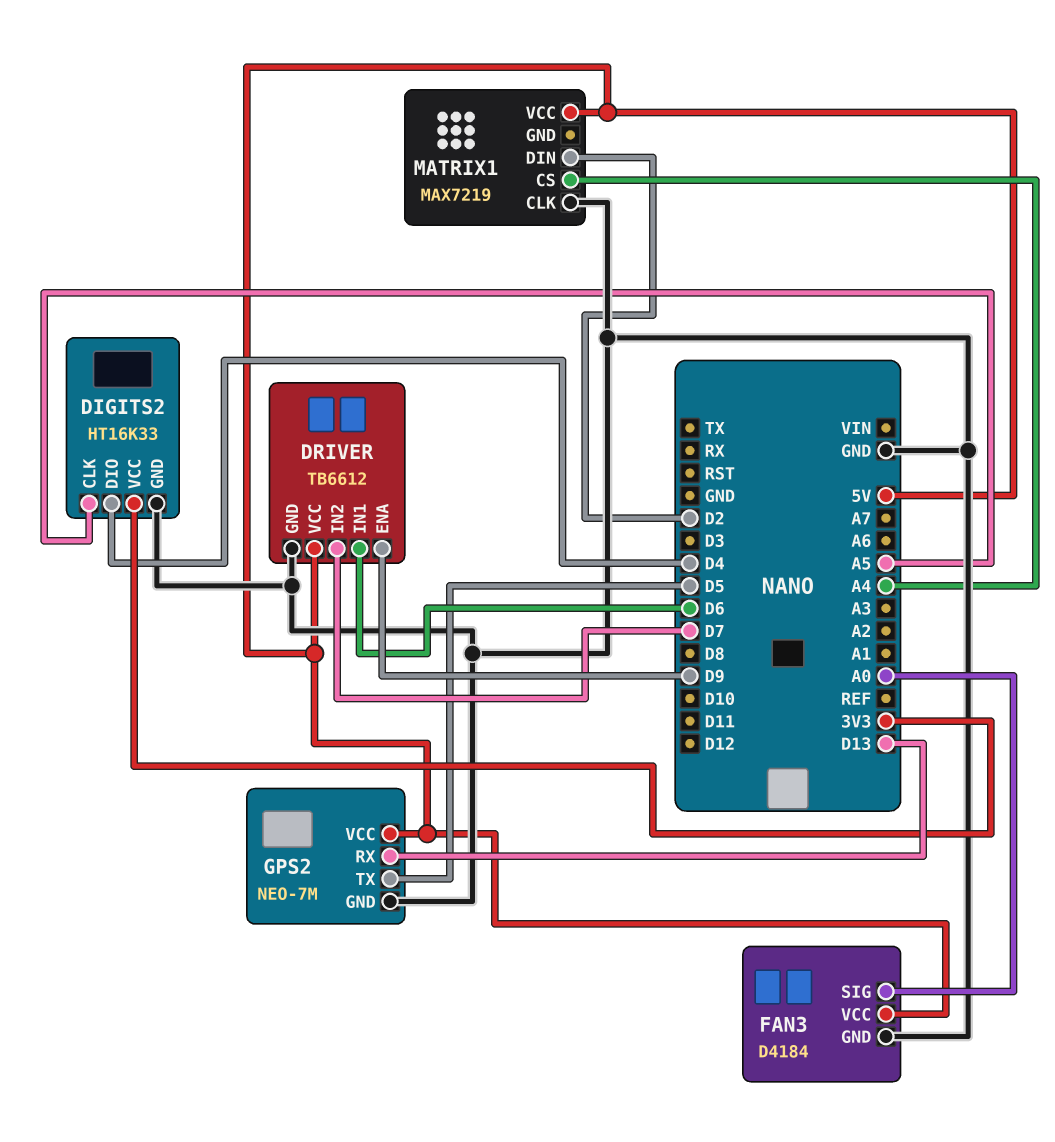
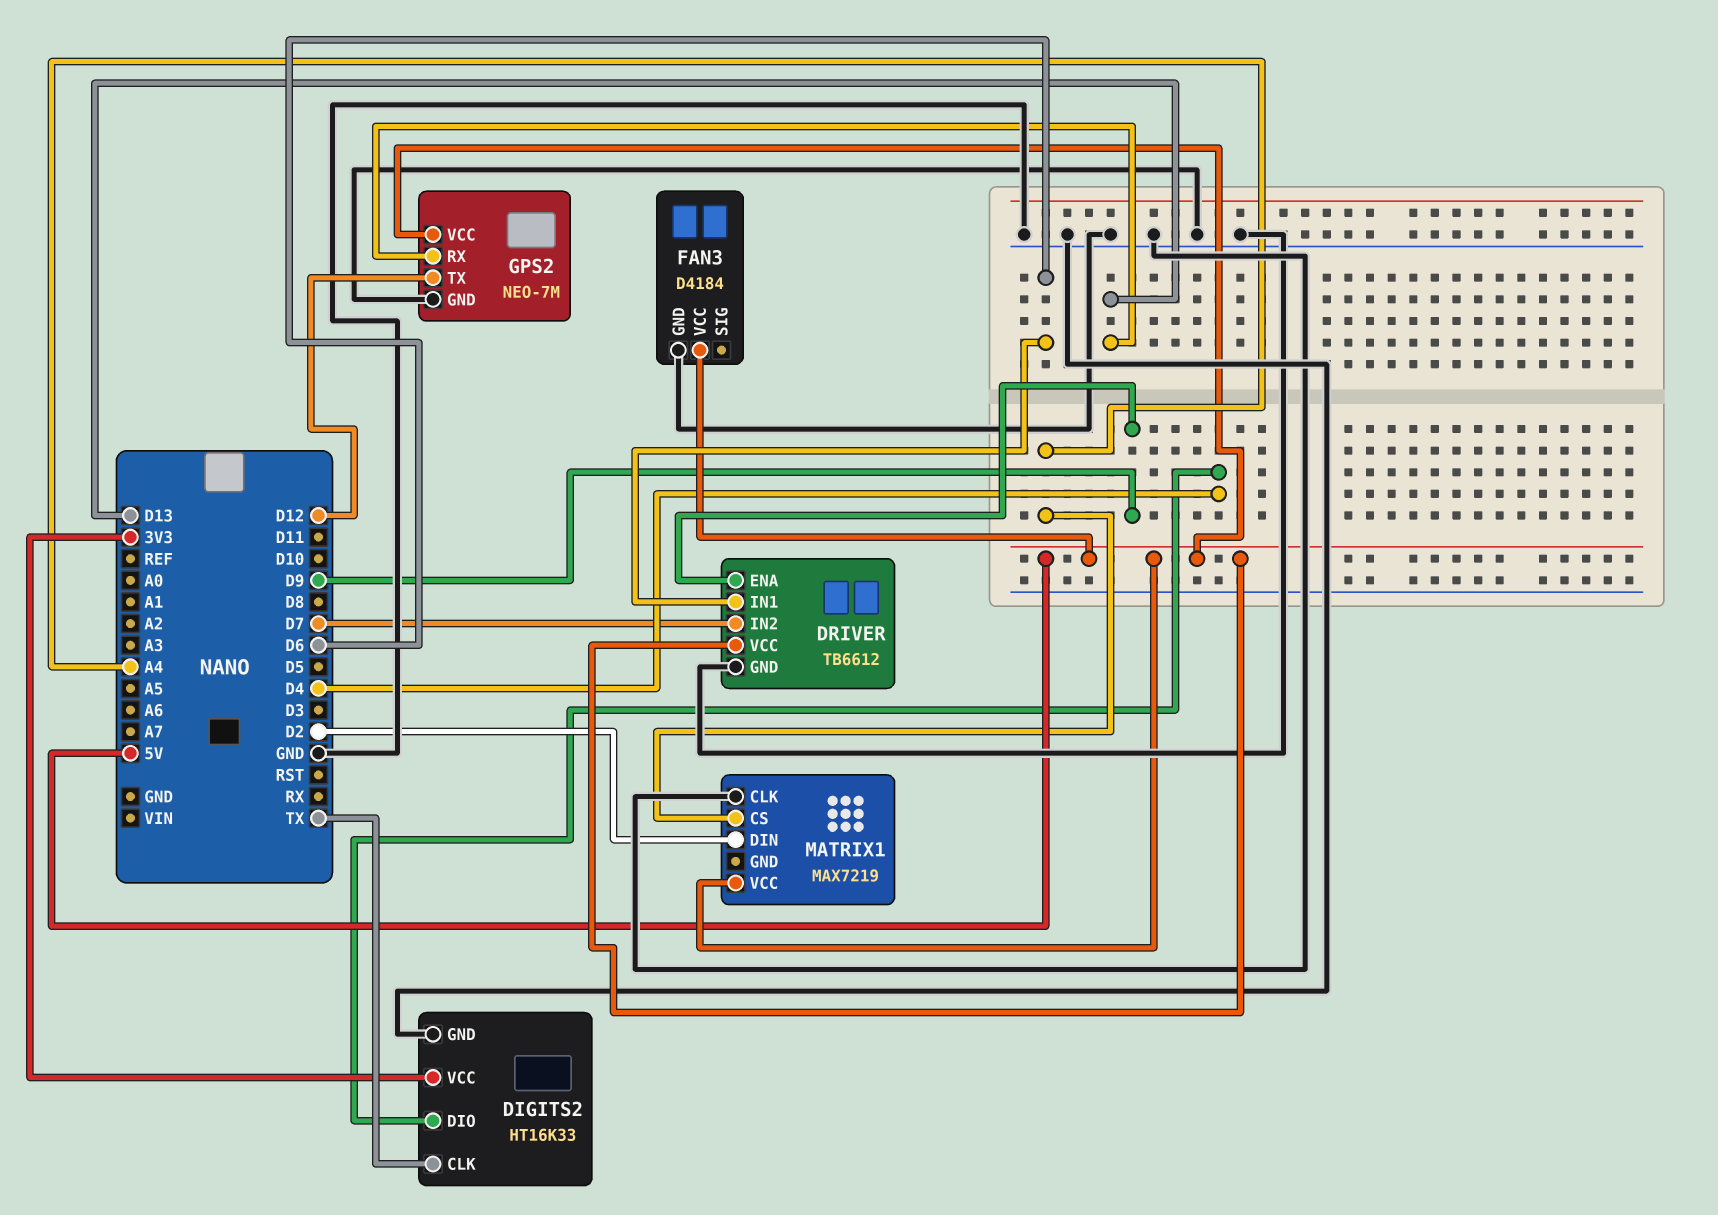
DIGITS2 pin CLK: A5 -> TX
FAN3 pin SIG: A0 -> none
GPS2 pin TX: D5 -> D12

